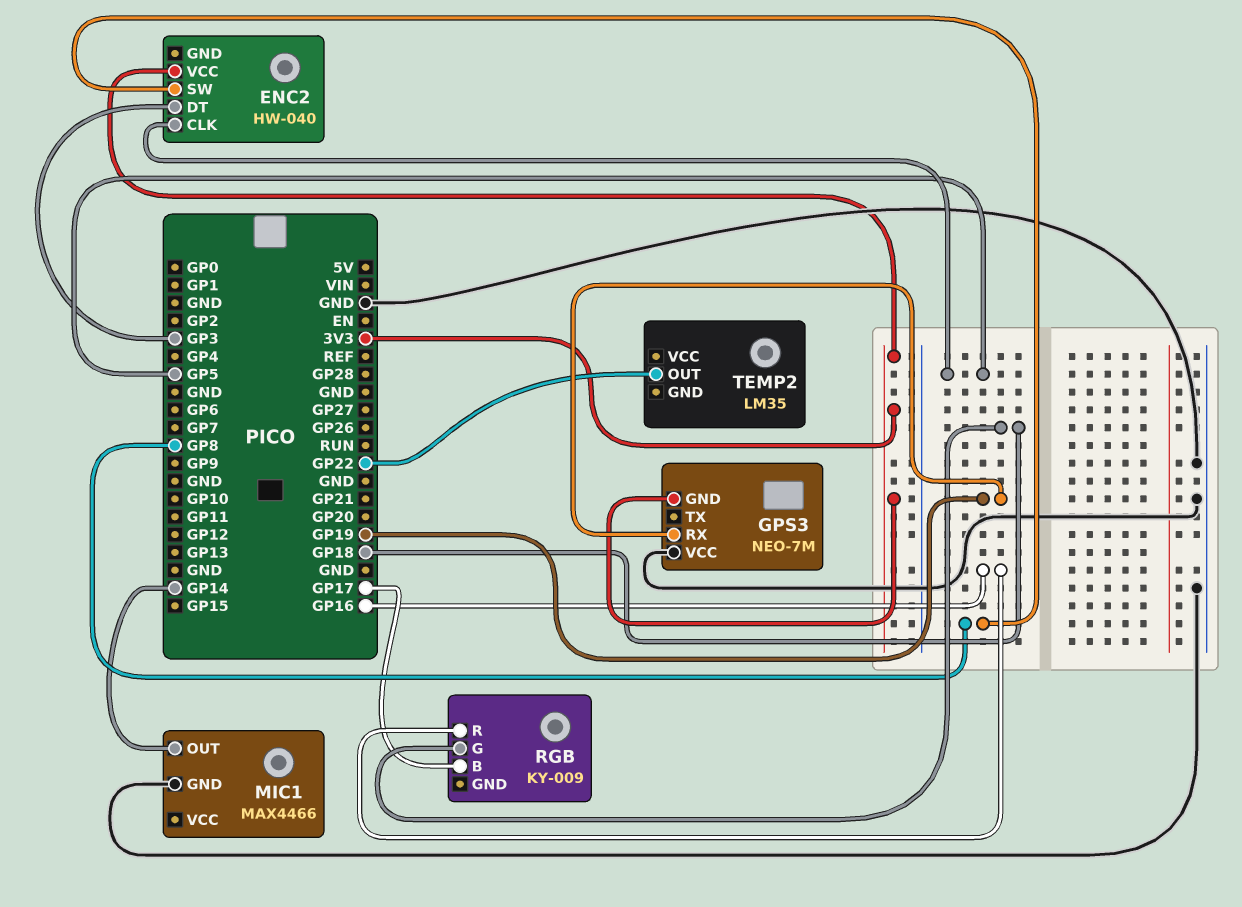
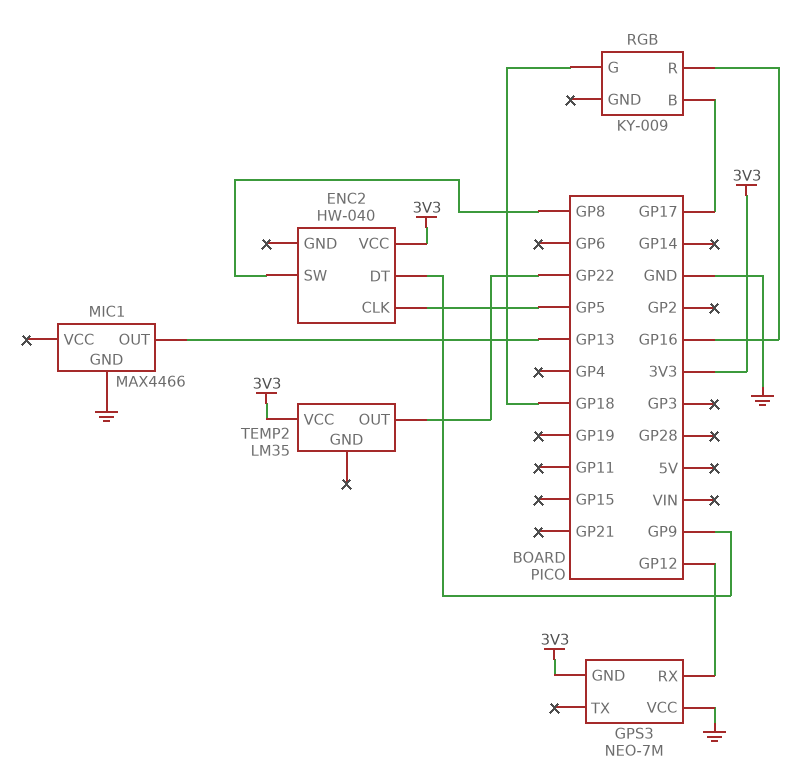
ENC2 pin DT: GP3 -> GP9
GPS3 pin RX: GP19 -> GP12
MIC1 pin OUT: GP14 -> GP13
TEMP2 pin VCC: none -> 3V3

